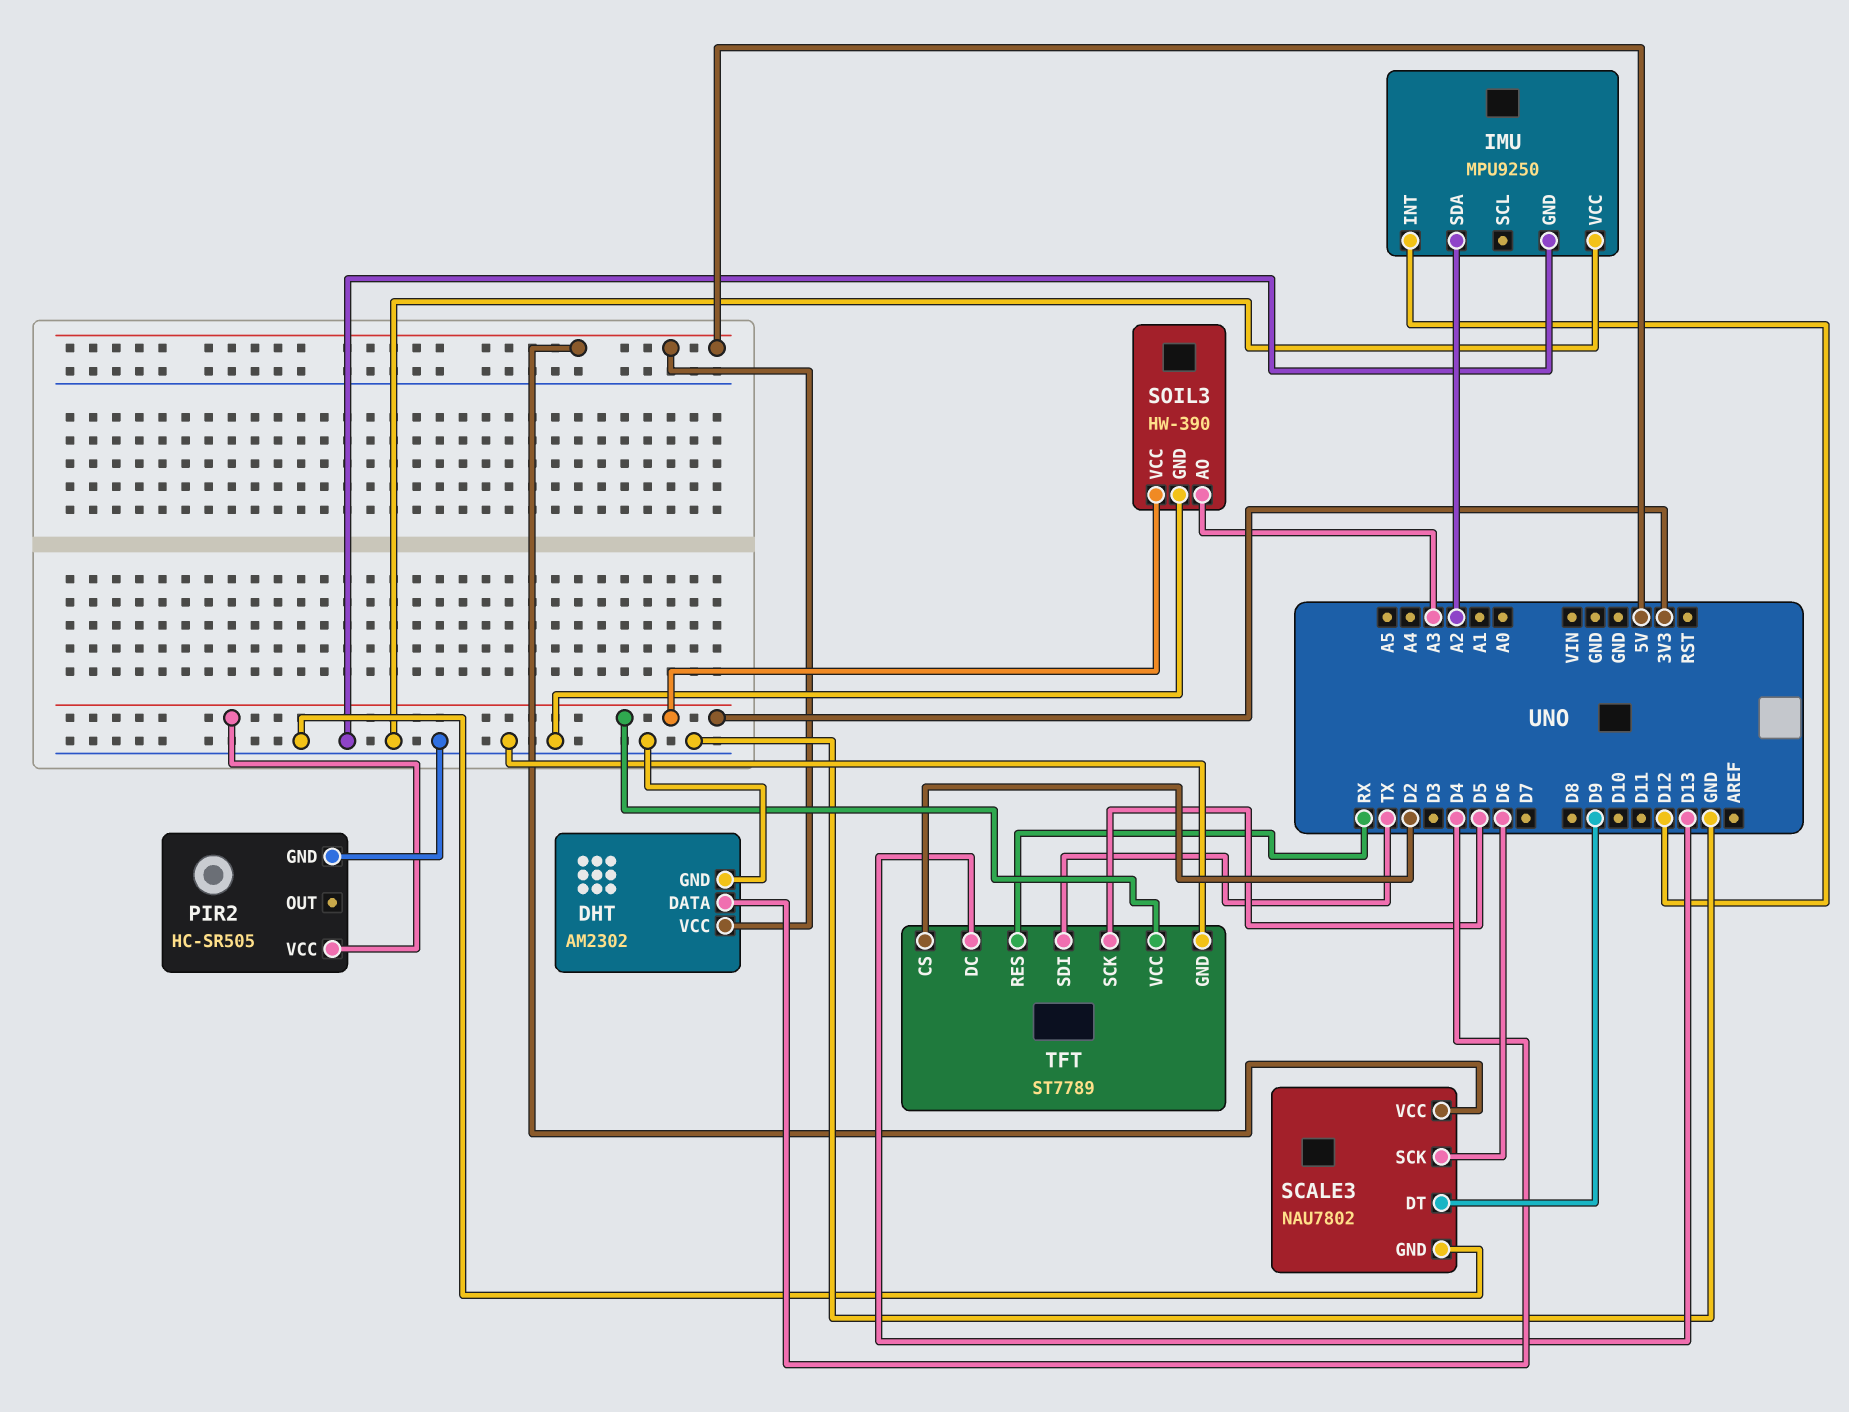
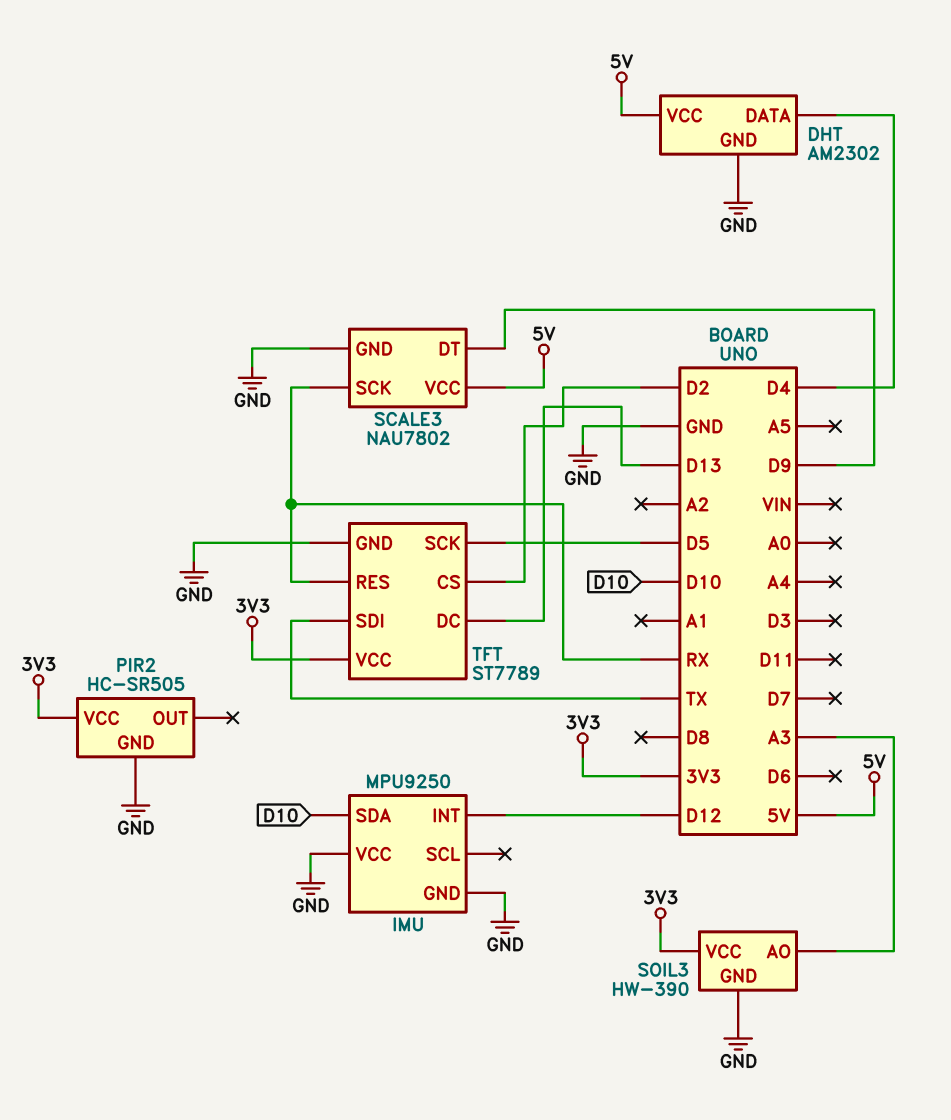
IMU pin SDA: A2 -> D10
SCALE3 pin SCK: D6 -> RX

